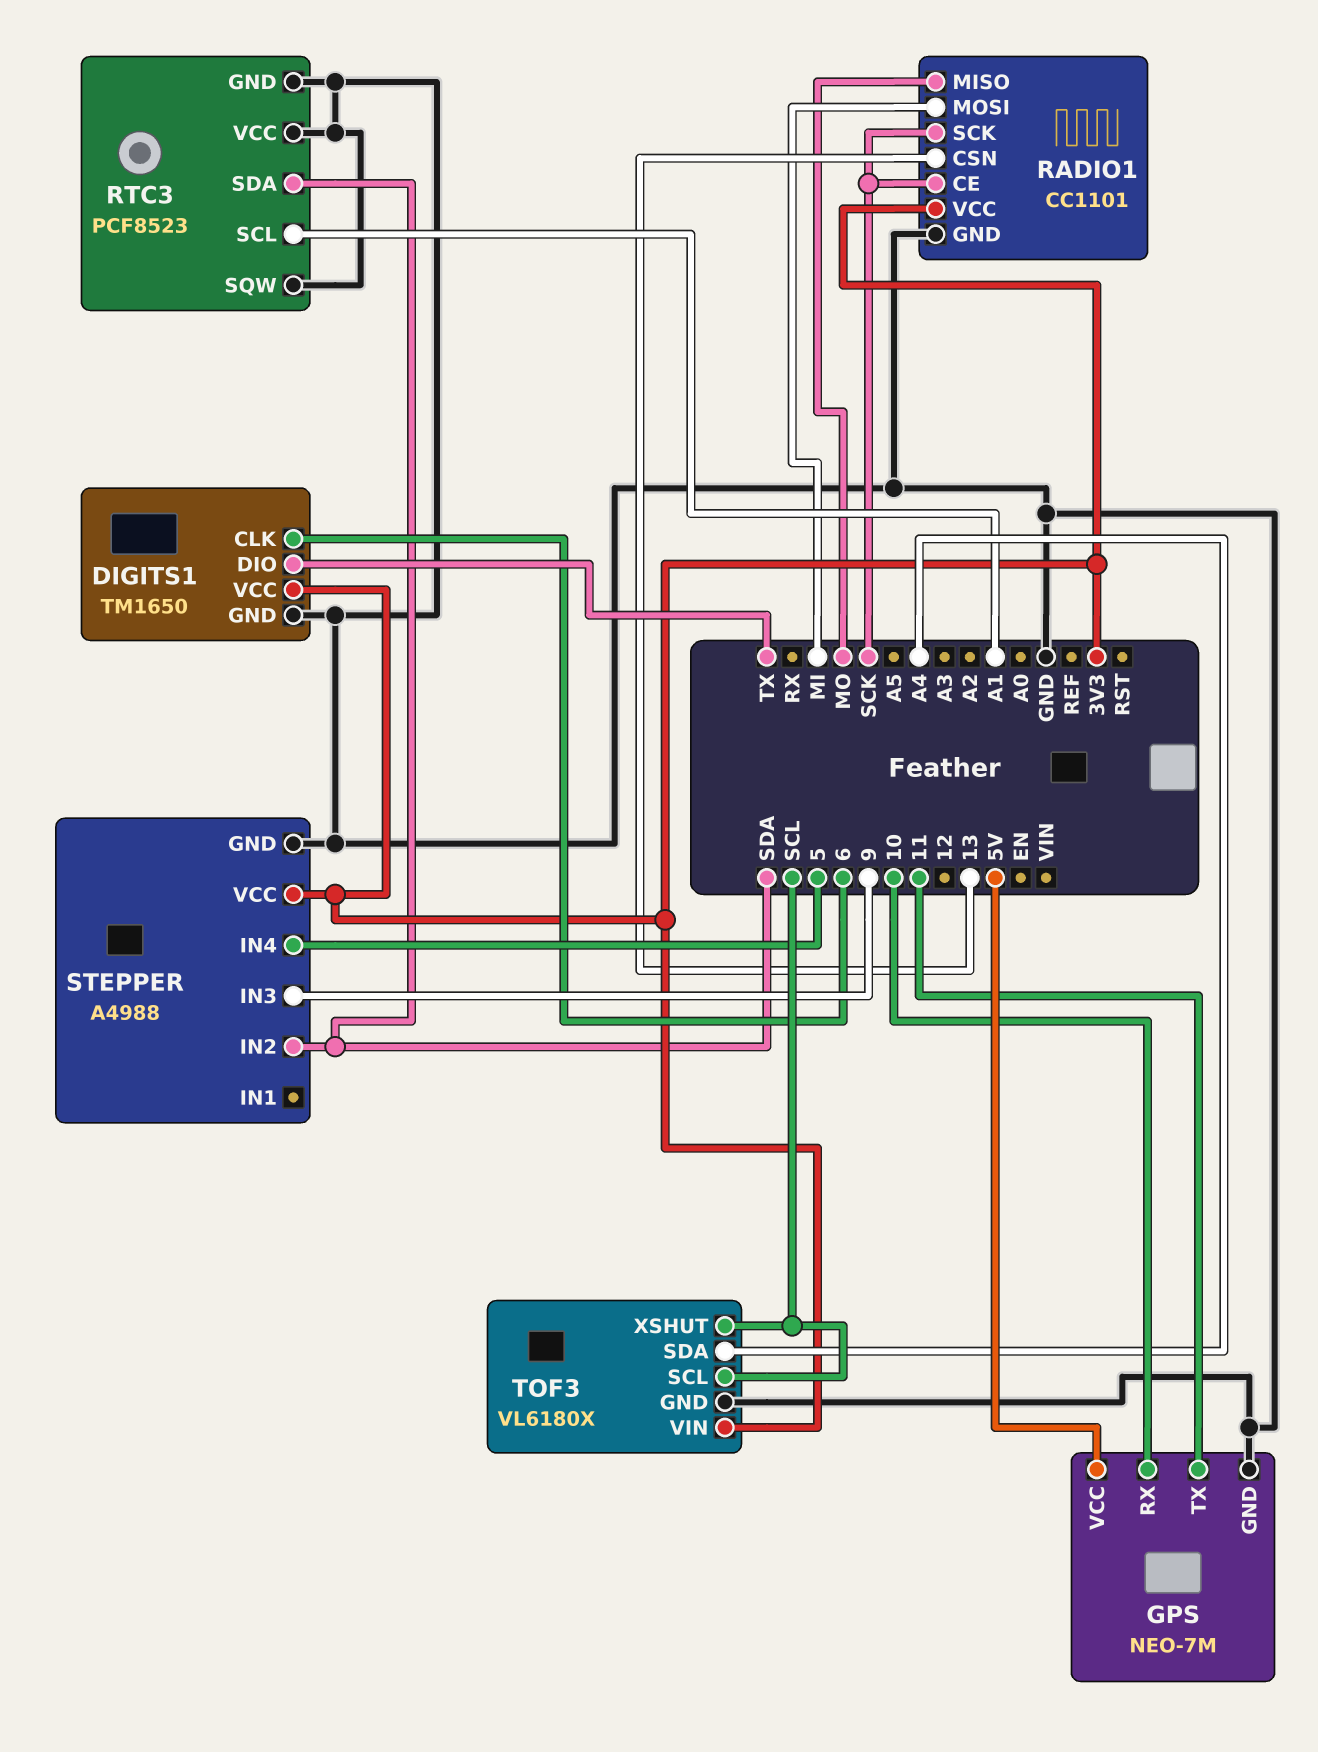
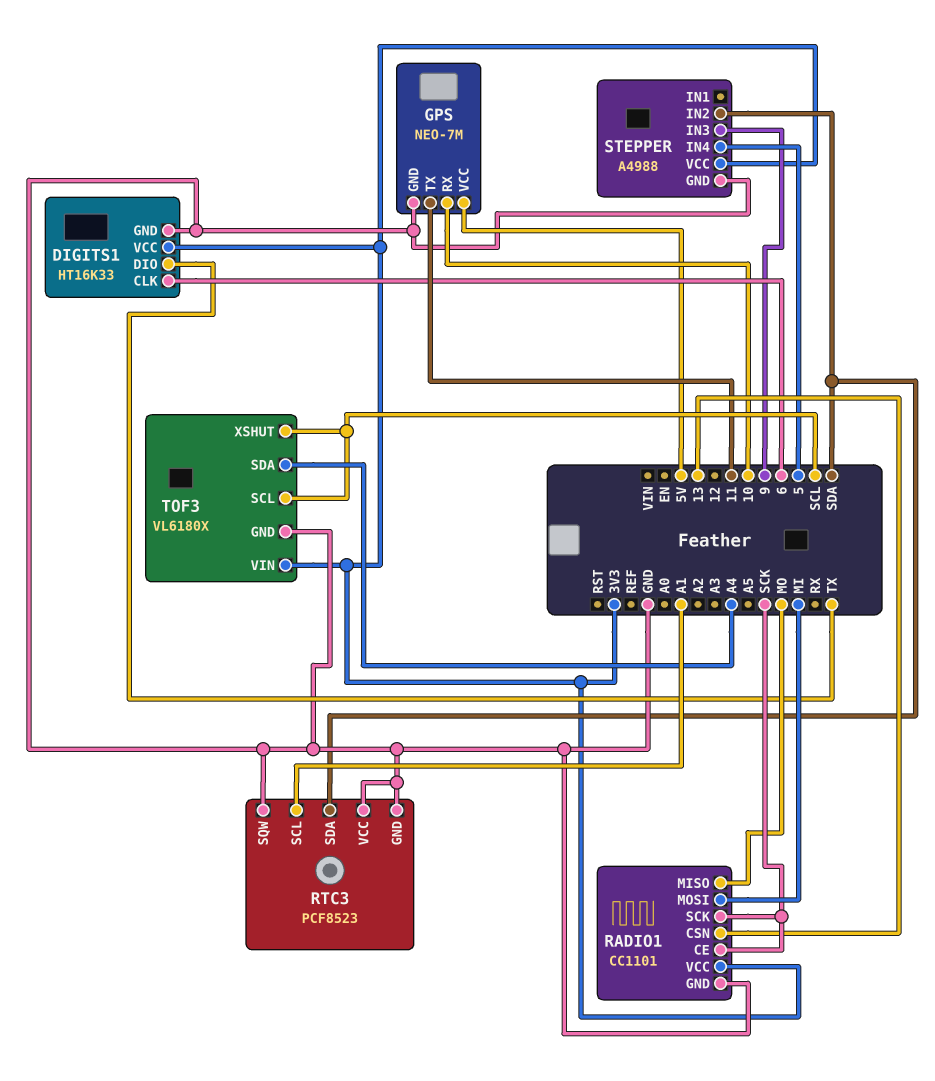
DIGITS1: TM1650 -> HT16K33

